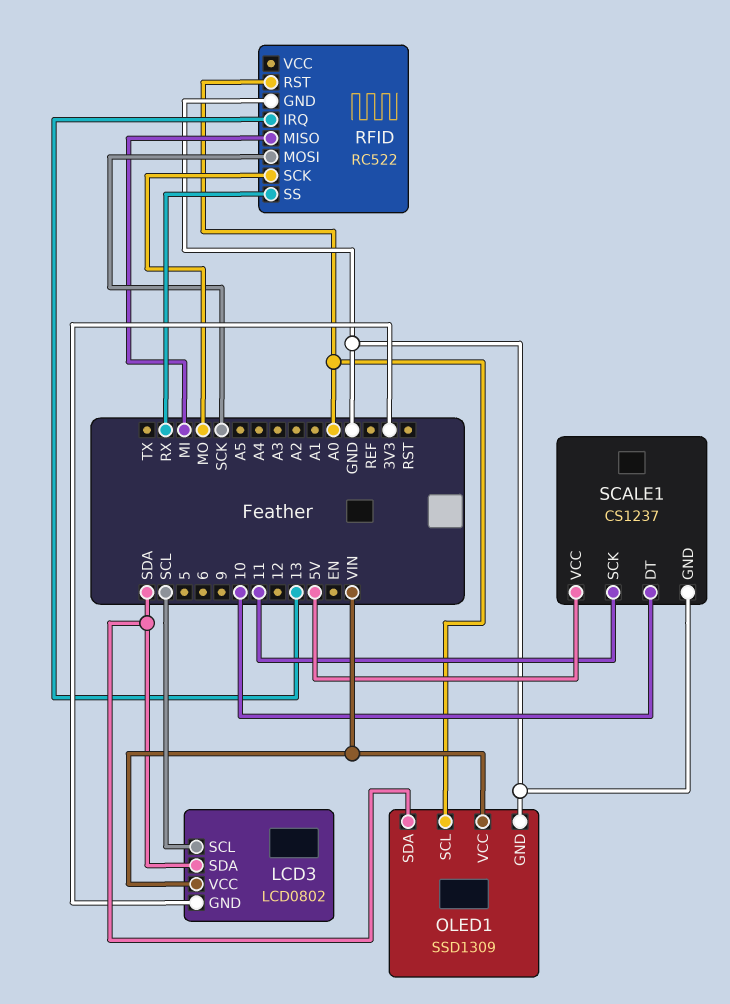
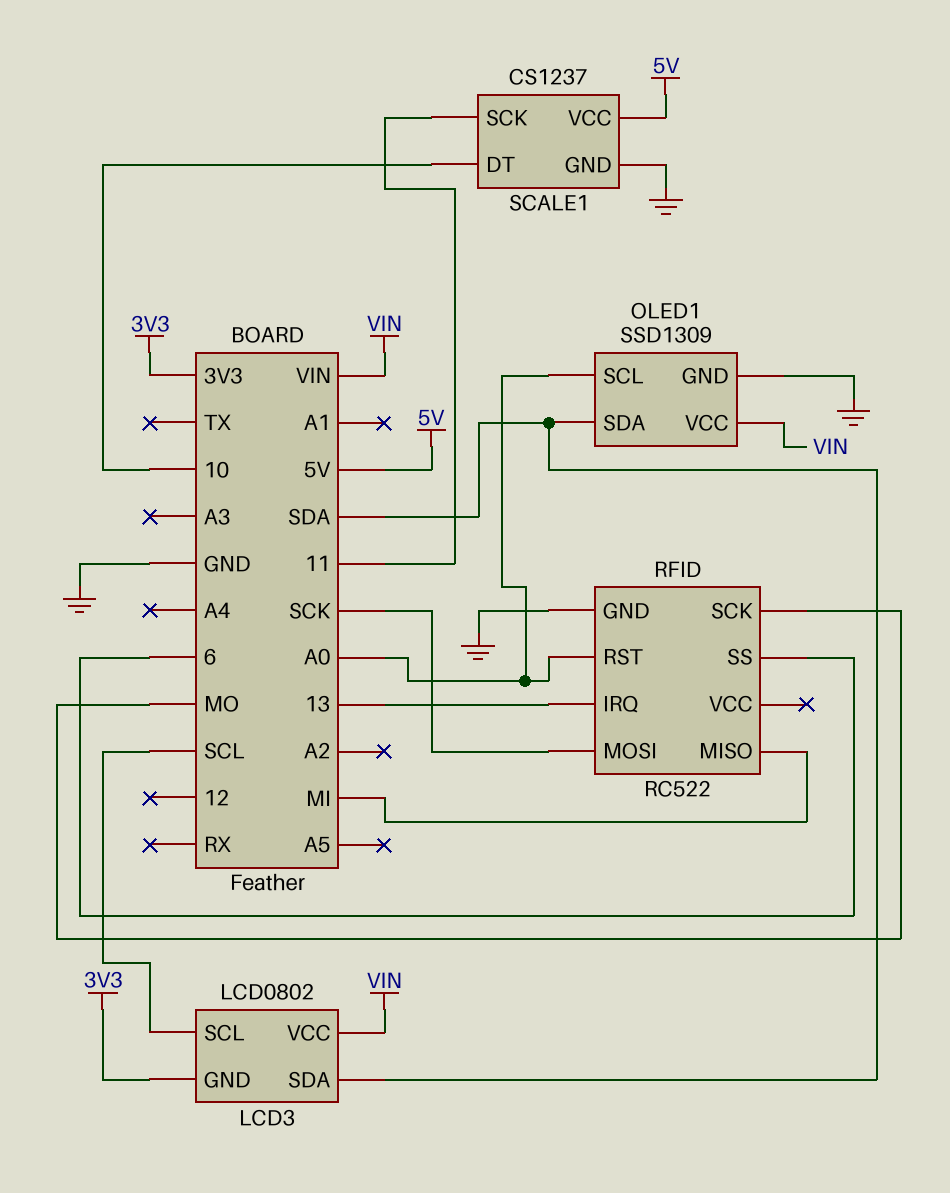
RFID pin SS: RX -> 6

